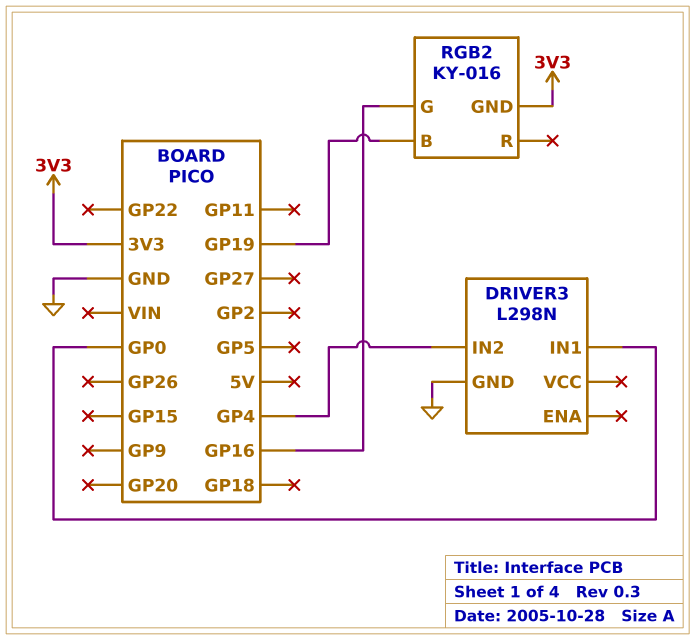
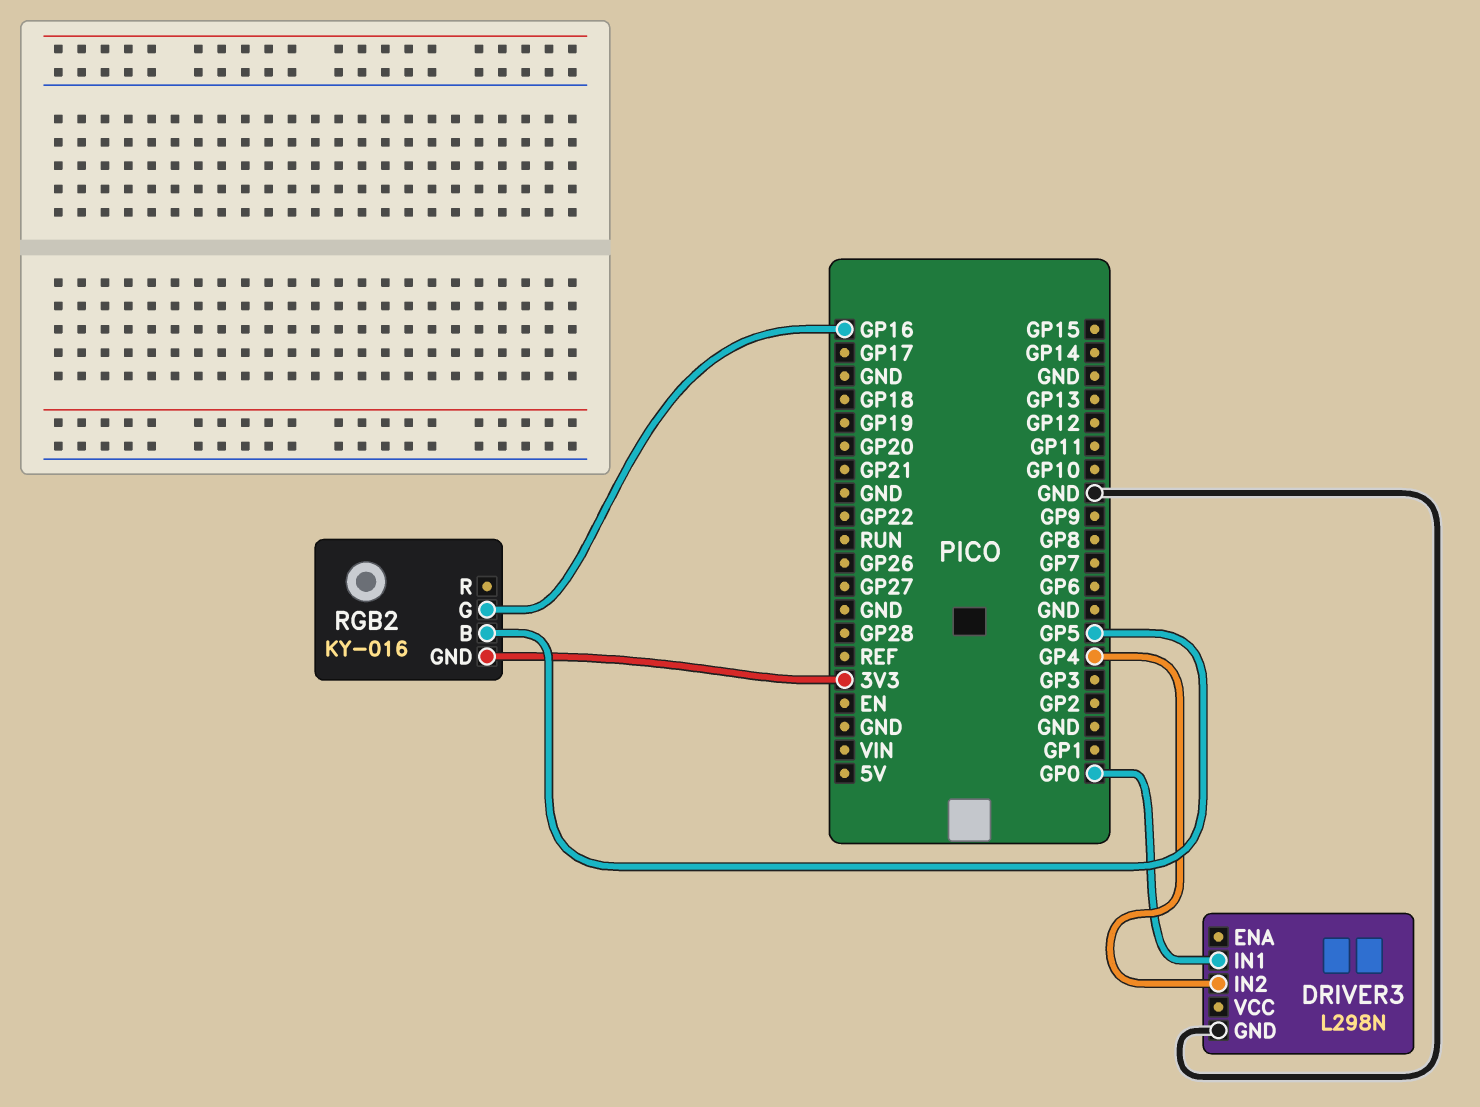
RGB2 pin B: GP19 -> GP5

